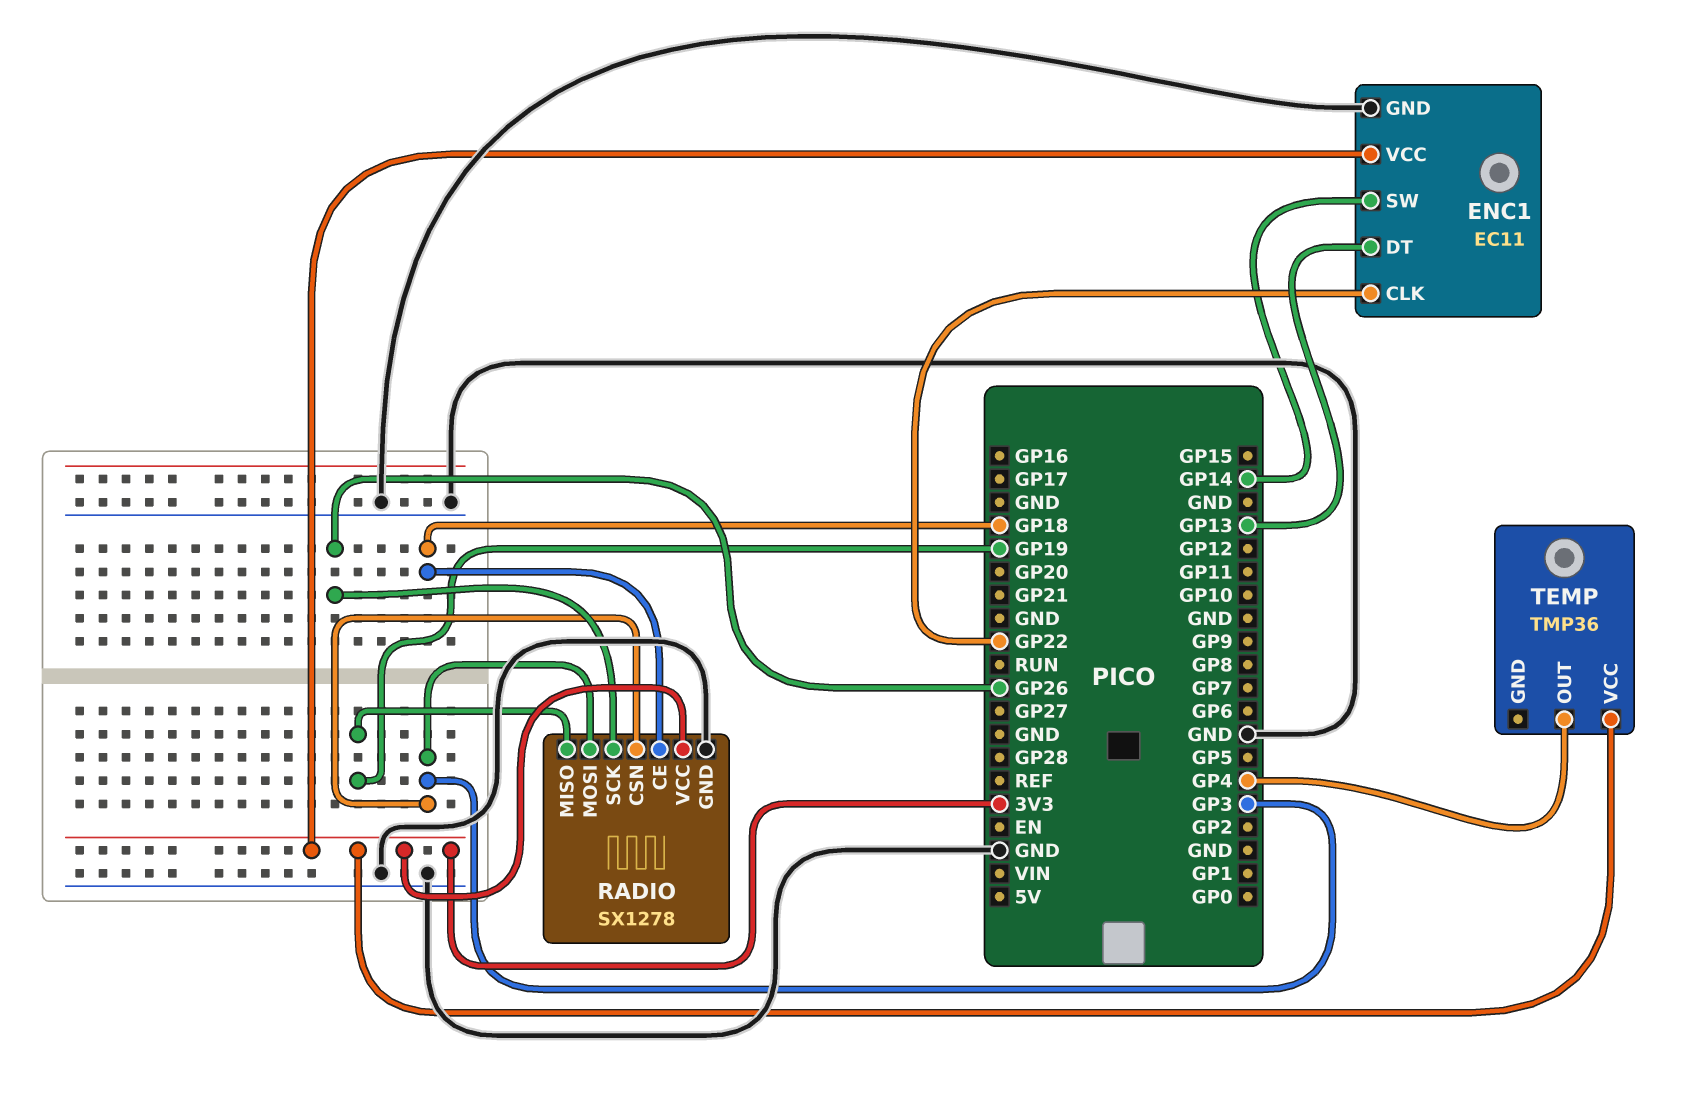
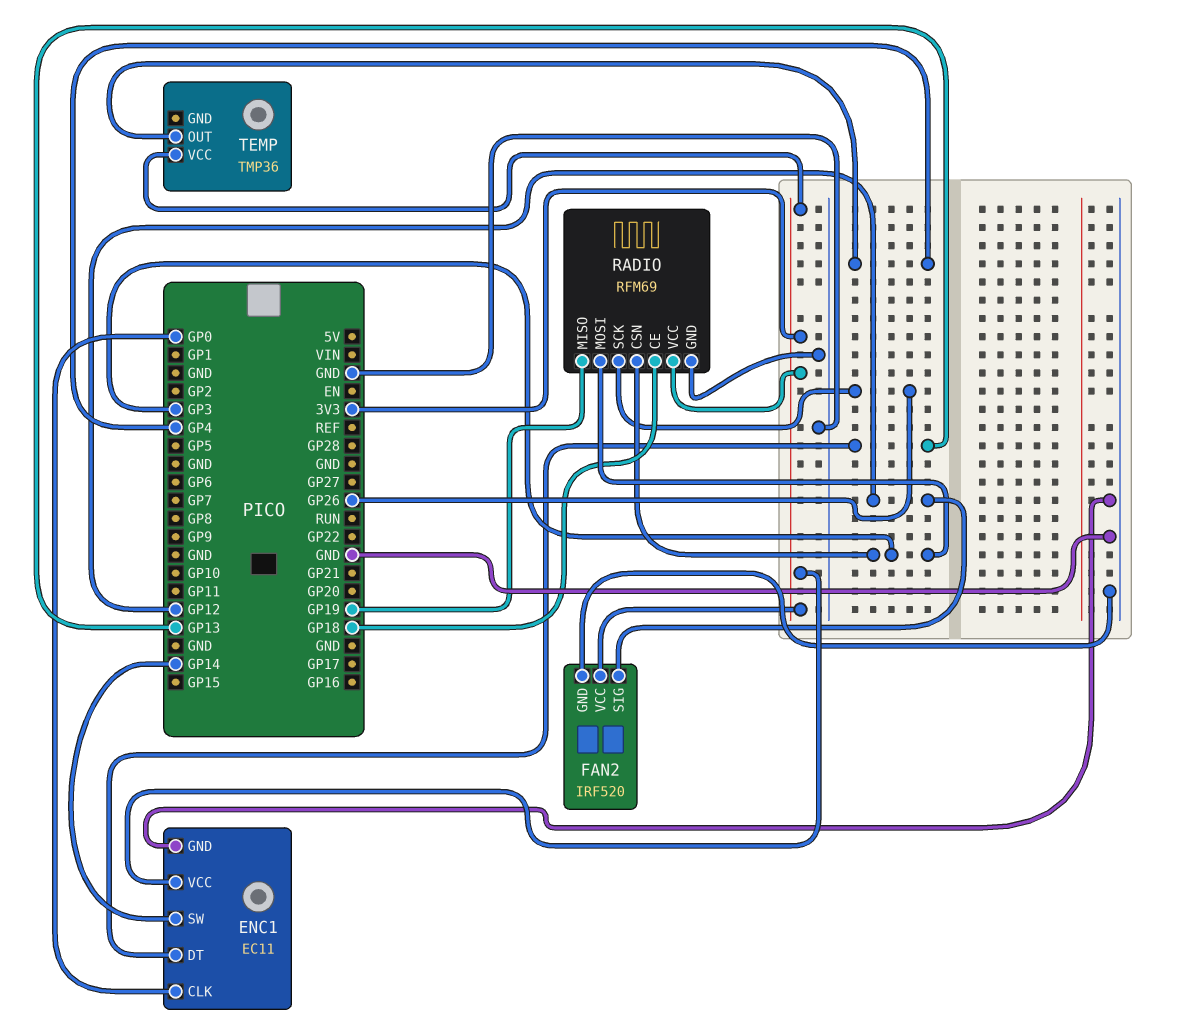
ENC1 pin CLK: GP22 -> GP0
FAN2: none -> IRF520
FAN2 pin GND: none -> GND
FAN2 pin SIG: none -> GP12
FAN2 pin VCC: none -> 3V3
RADIO: SX1278 -> RFM69

